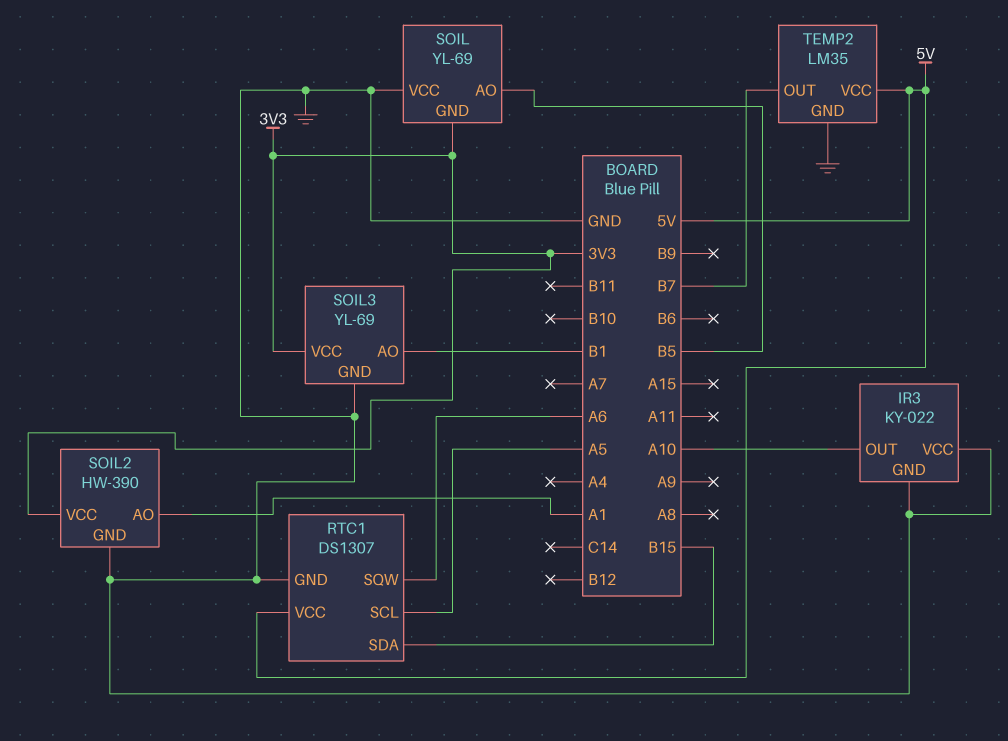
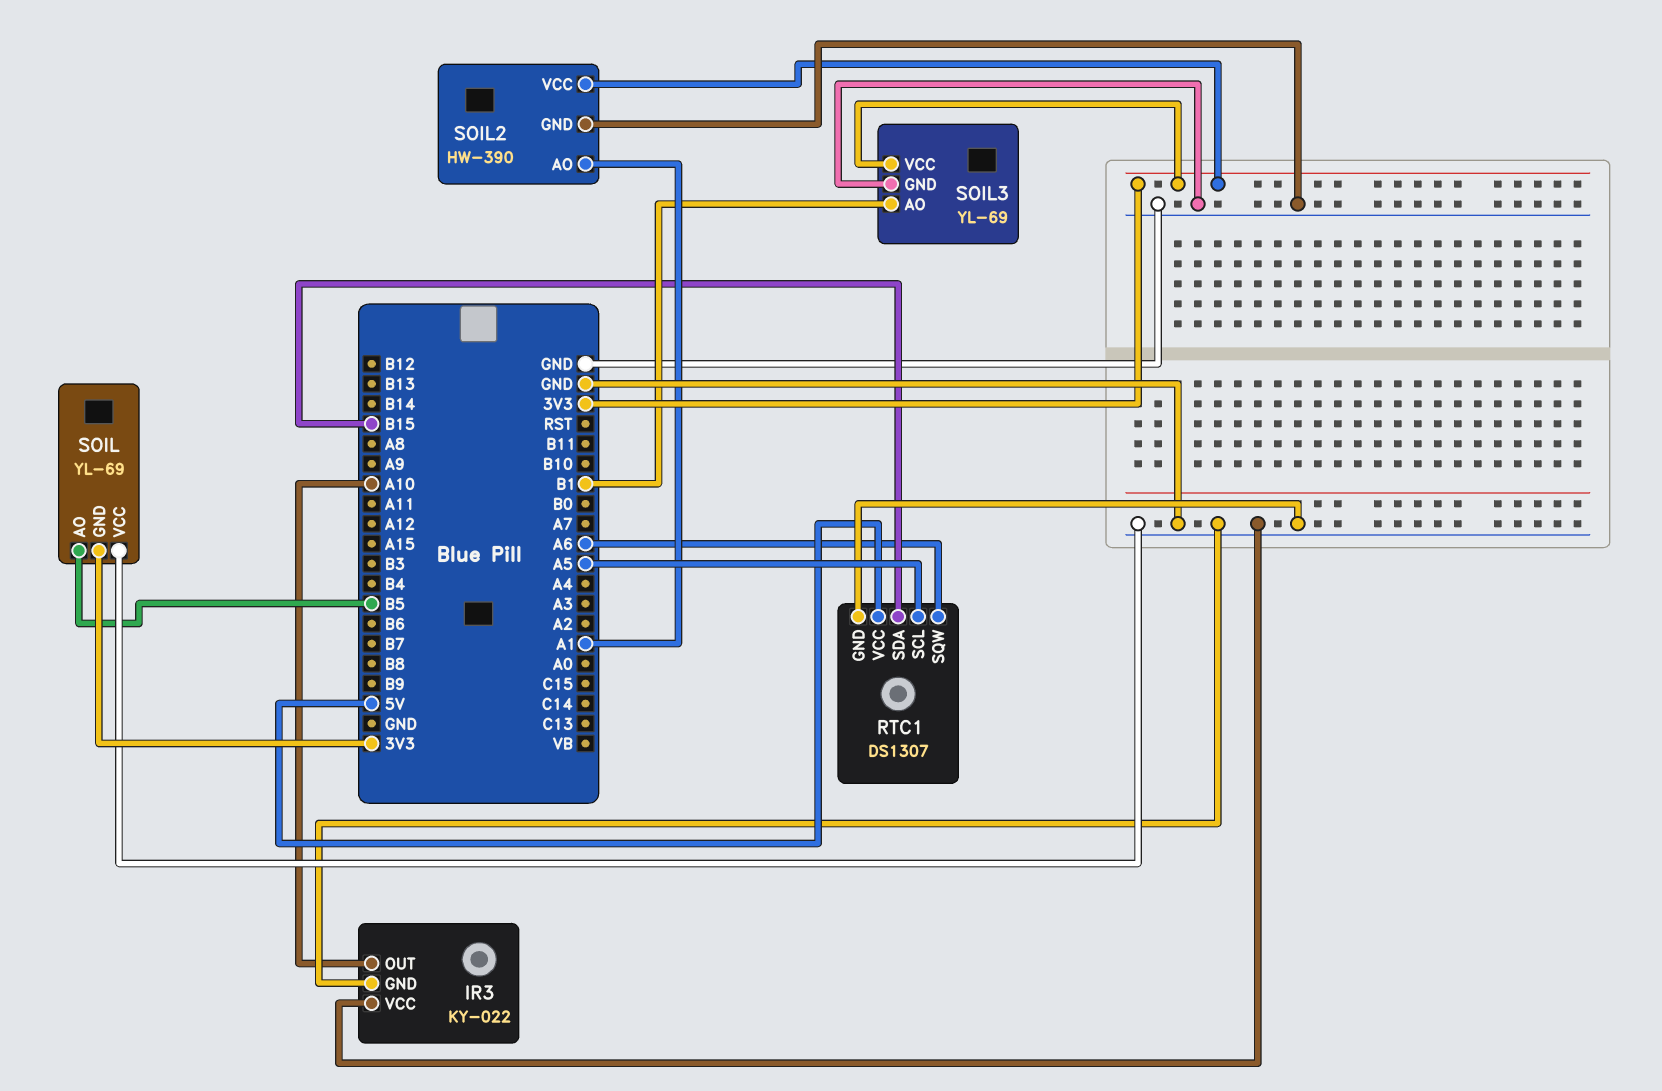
TEMP2: LM35 -> none
TEMP2 pin GND: GND -> none
TEMP2 pin OUT: B7 -> none
TEMP2 pin VCC: 5V -> none

